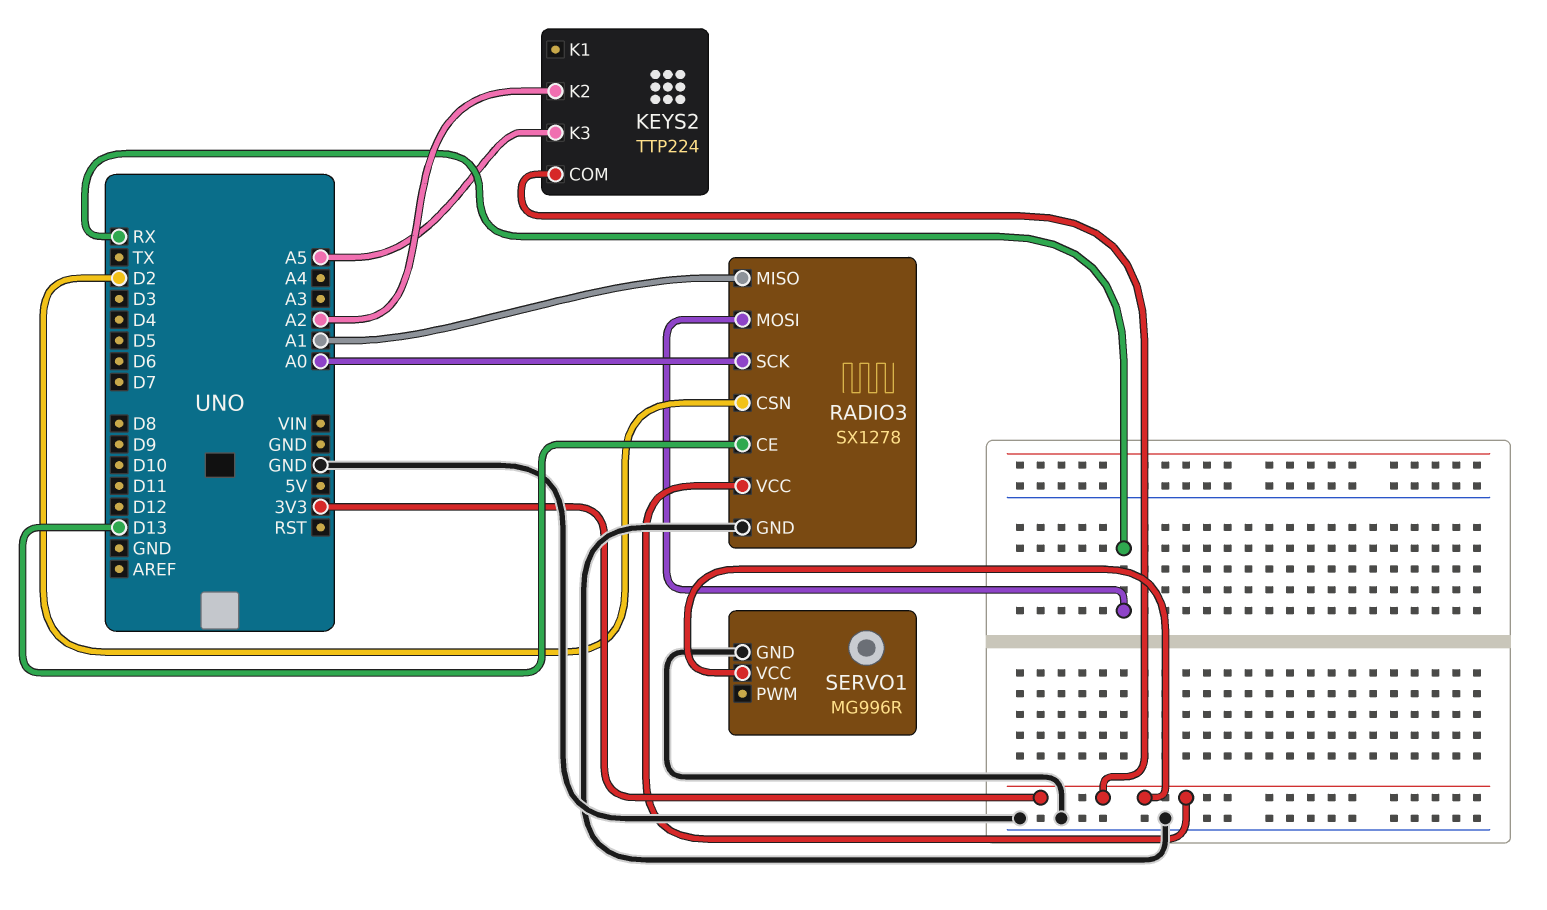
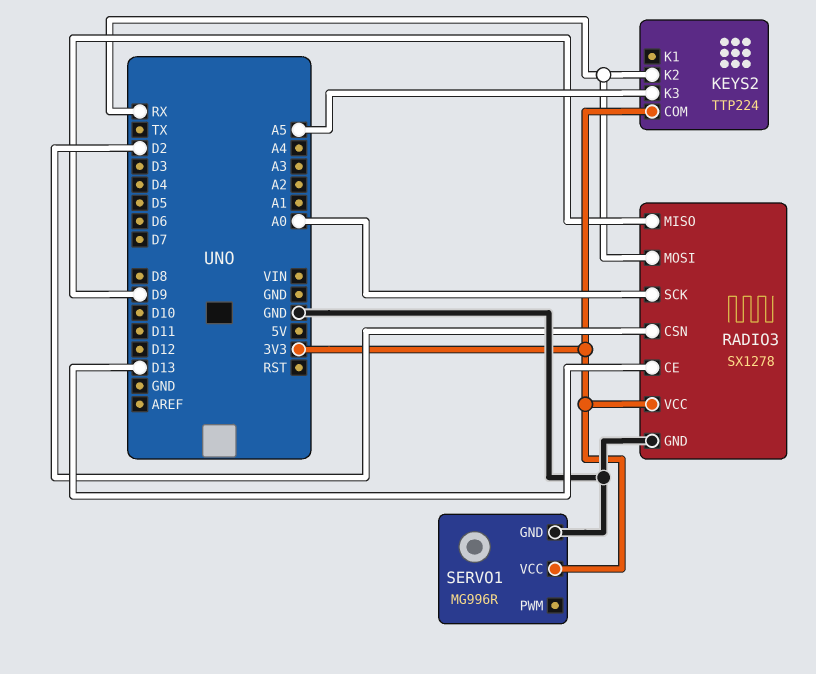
KEYS2 pin K2: A2 -> RX
RADIO3 pin MISO: A1 -> D9

